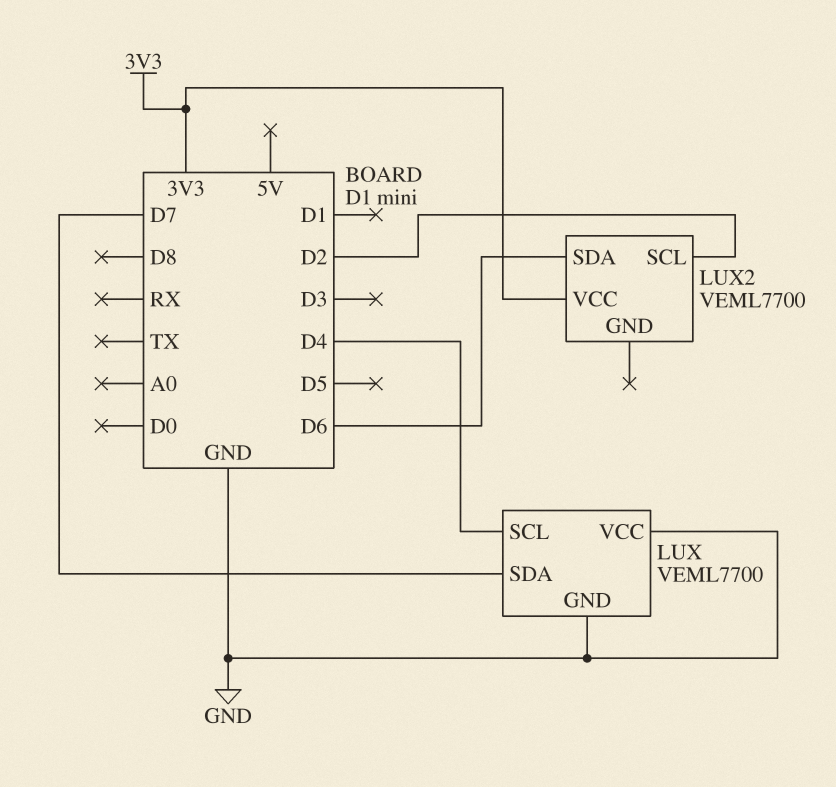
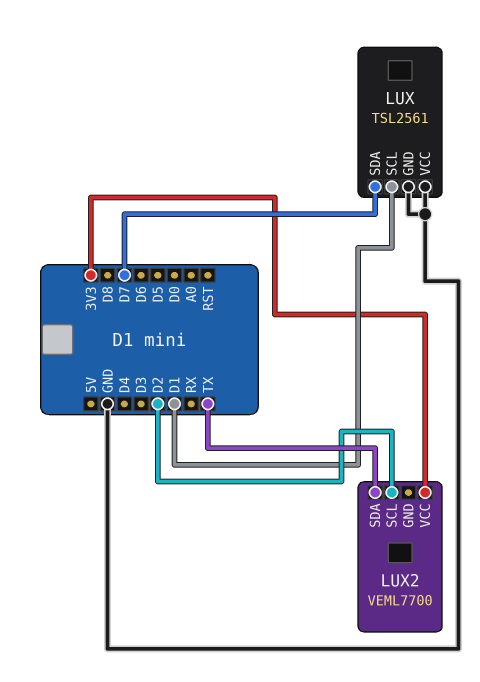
LUX: VEML7700 -> TSL2561
LUX pin SCL: D4 -> D1
LUX2 pin SDA: D6 -> TX

